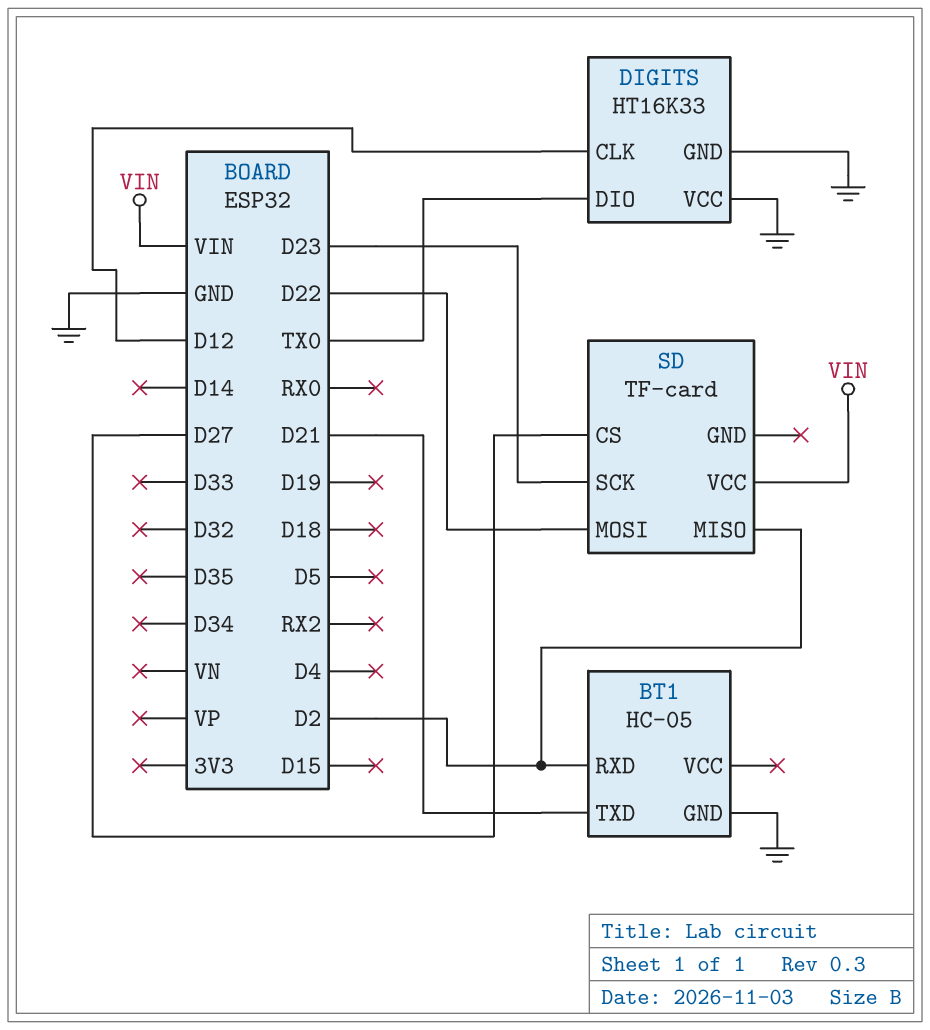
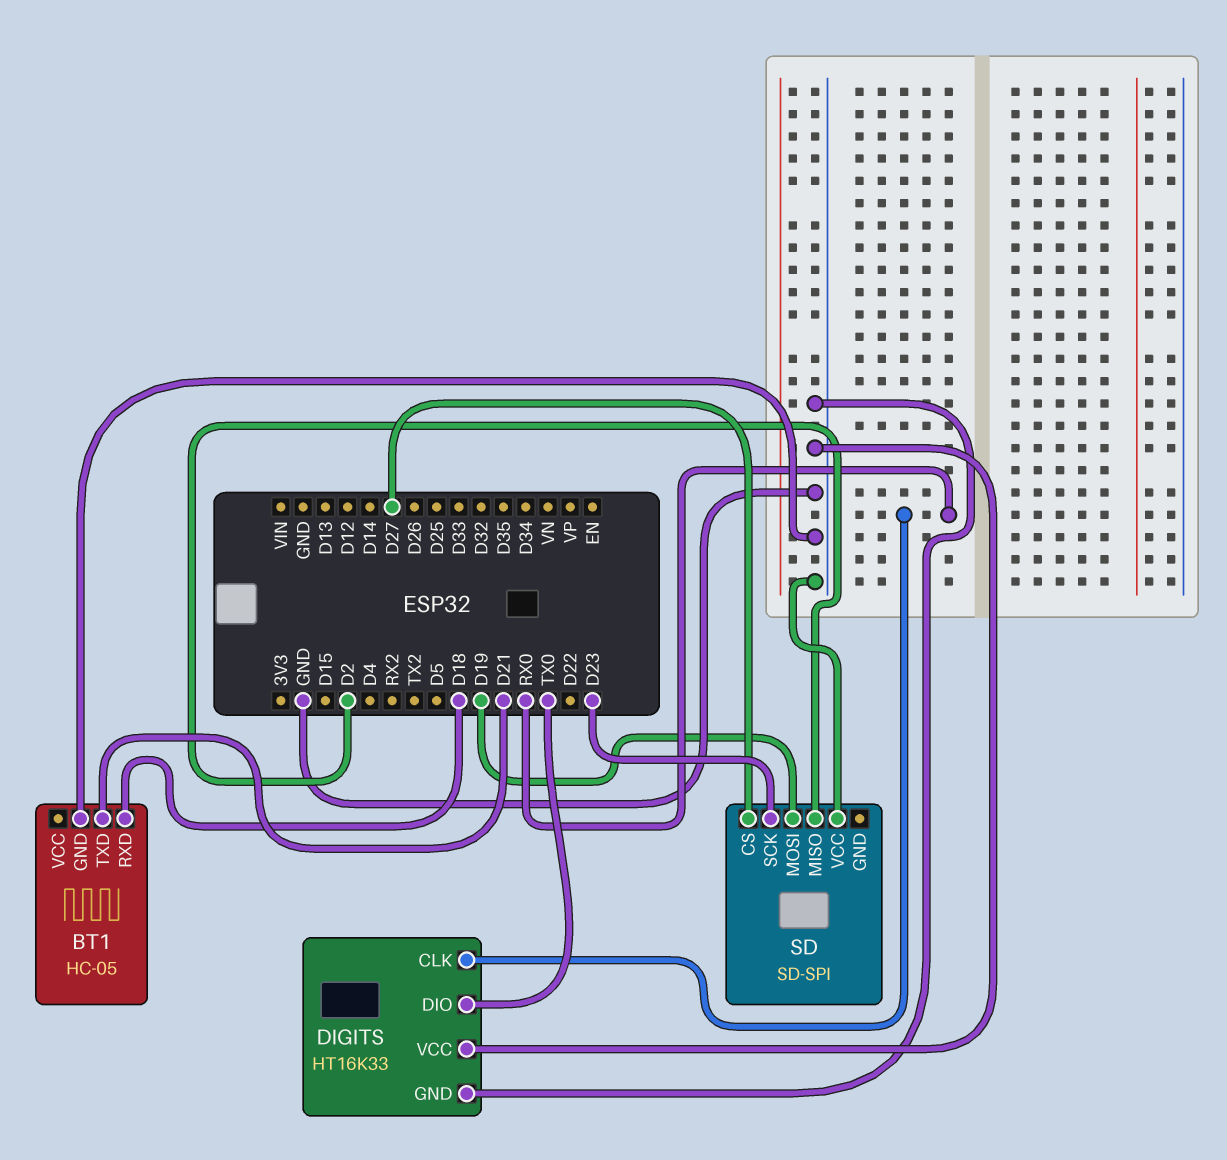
BT1 pin RXD: D2 -> D18
DIGITS pin CLK: D12 -> RX0
SD: TF-card -> SD-SPI
SD pin MOSI: D22 -> D19
SD pin VCC: VIN -> GND

